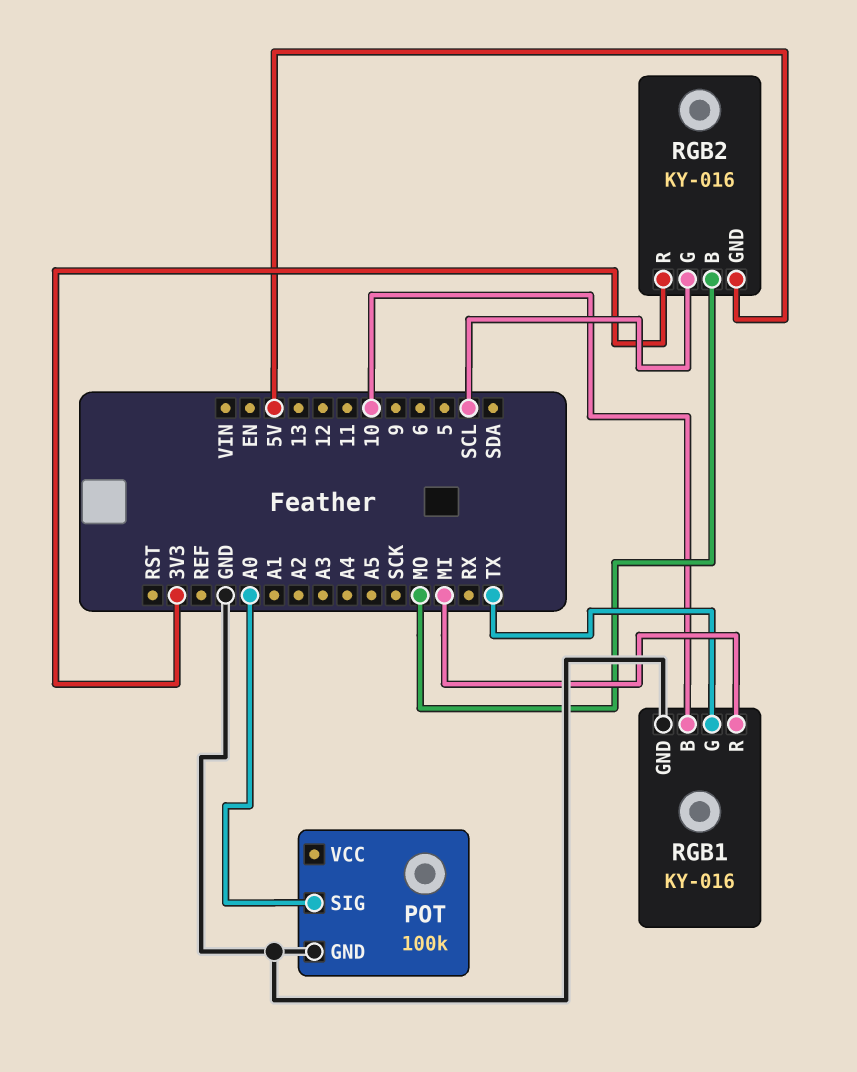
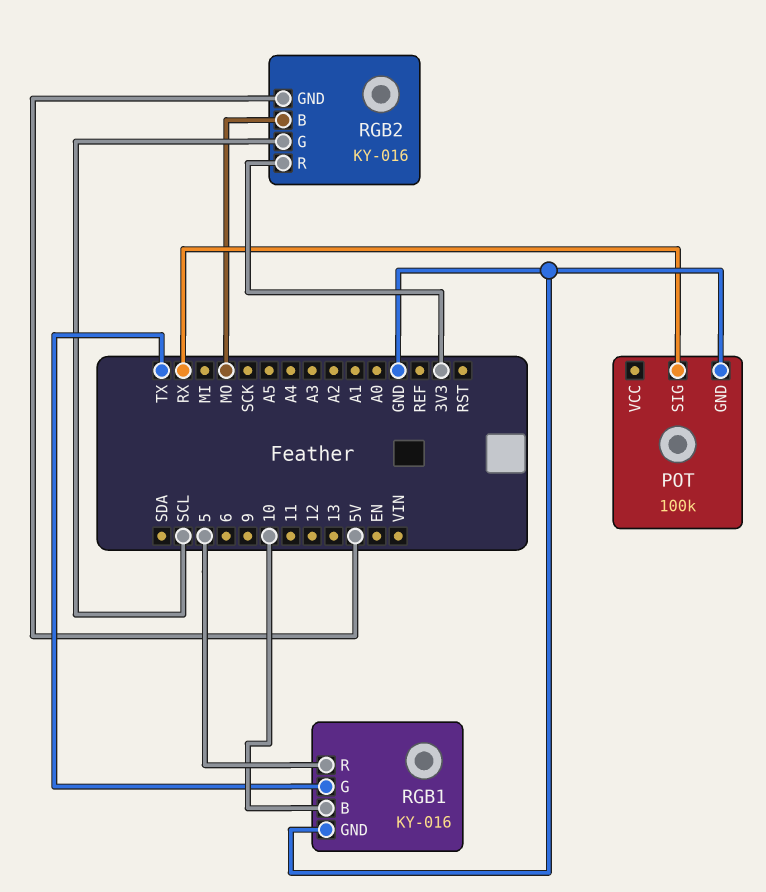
POT pin SIG: A0 -> RX
RGB1 pin R: MI -> 5

